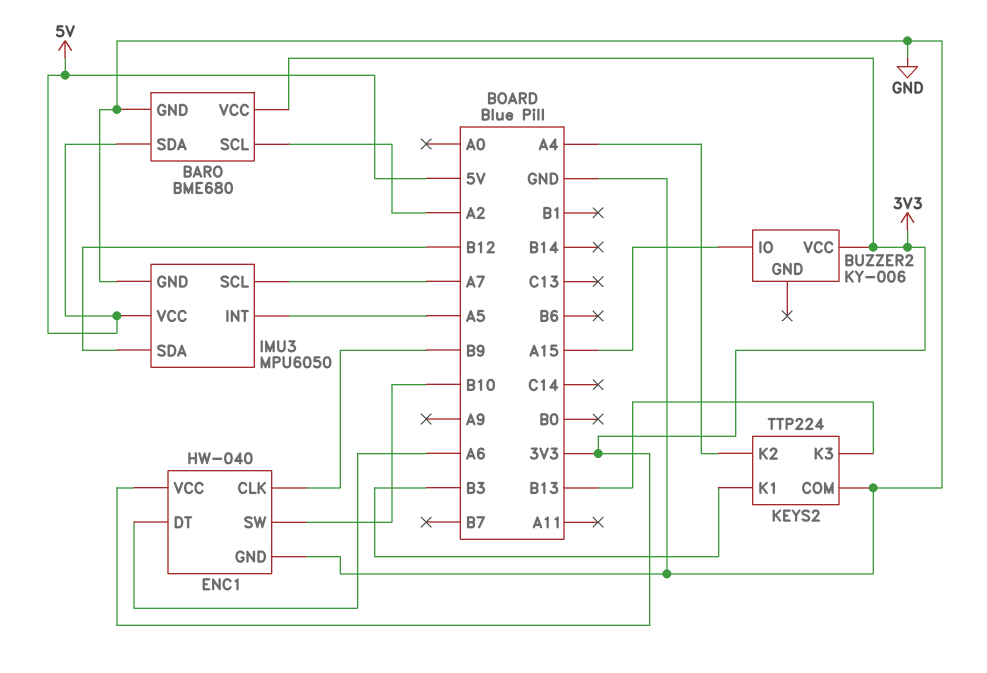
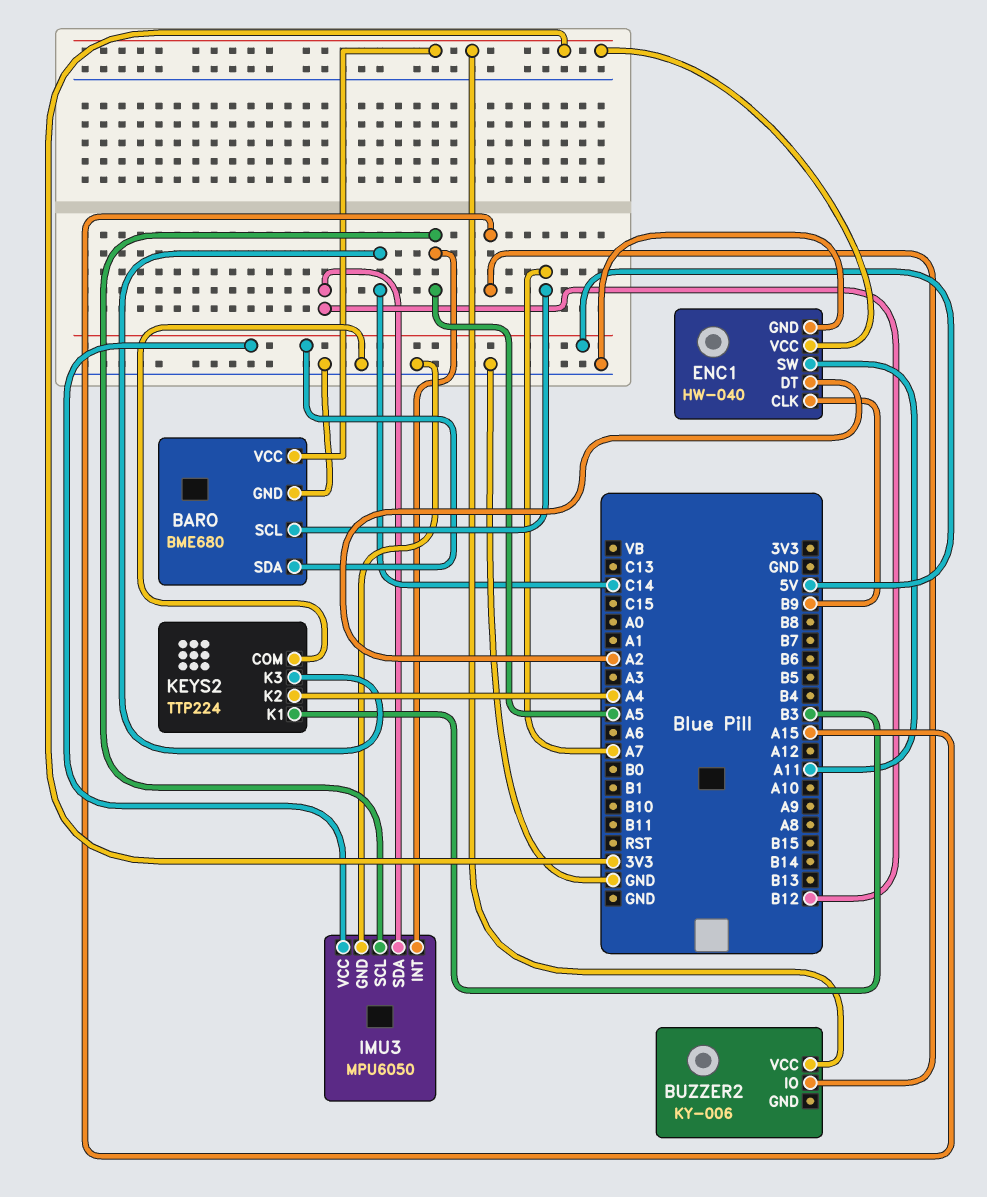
BARO pin SCL: A2 -> A7
ENC1 pin DT: A6 -> A2
ENC1 pin SW: B10 -> A11
IMU3 pin SCL: A7 -> A5
KEYS2 pin K3: B13 -> C14

